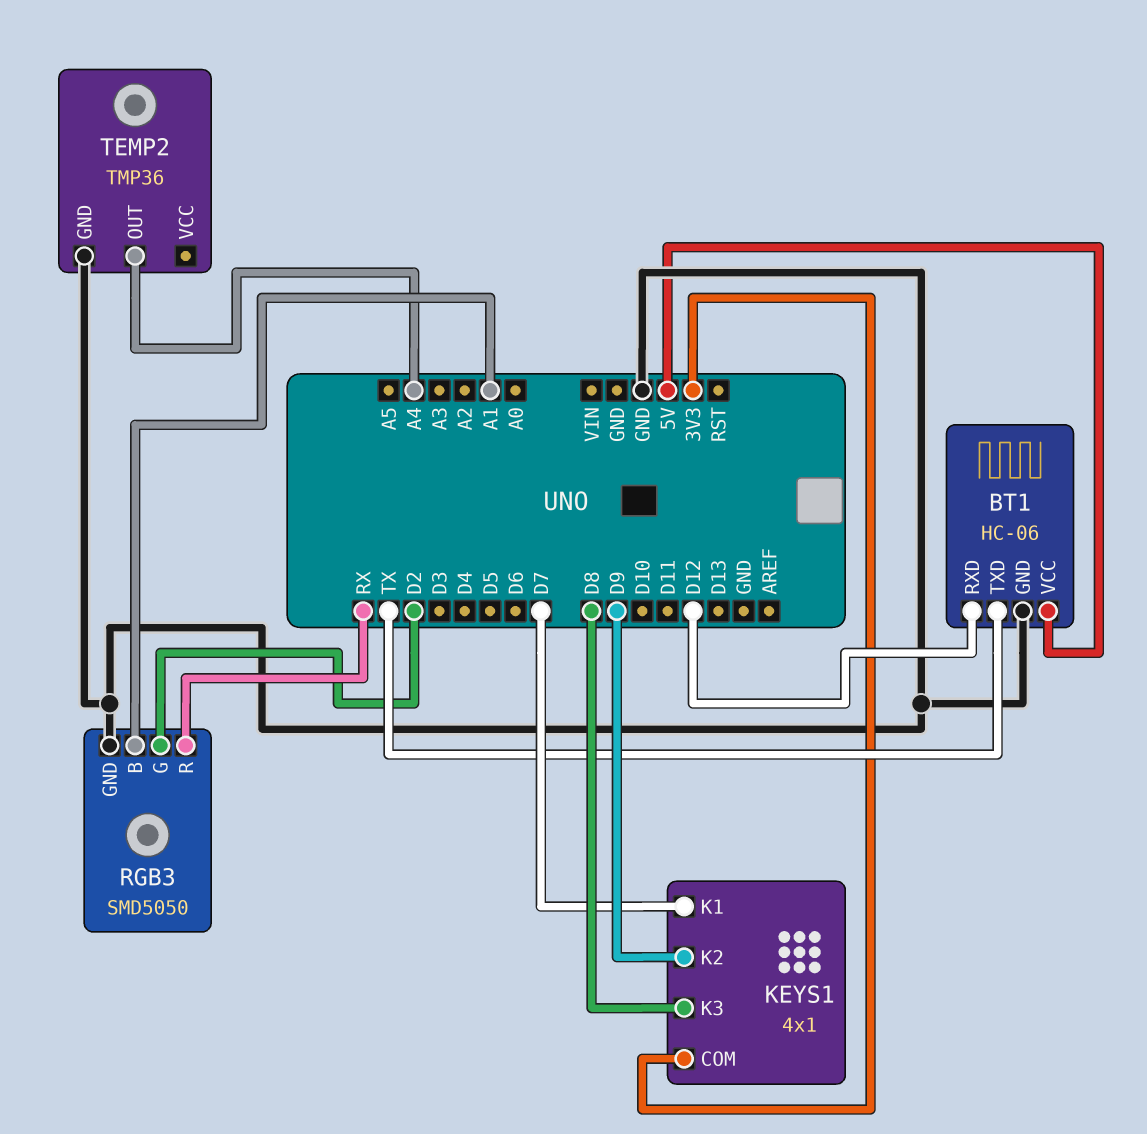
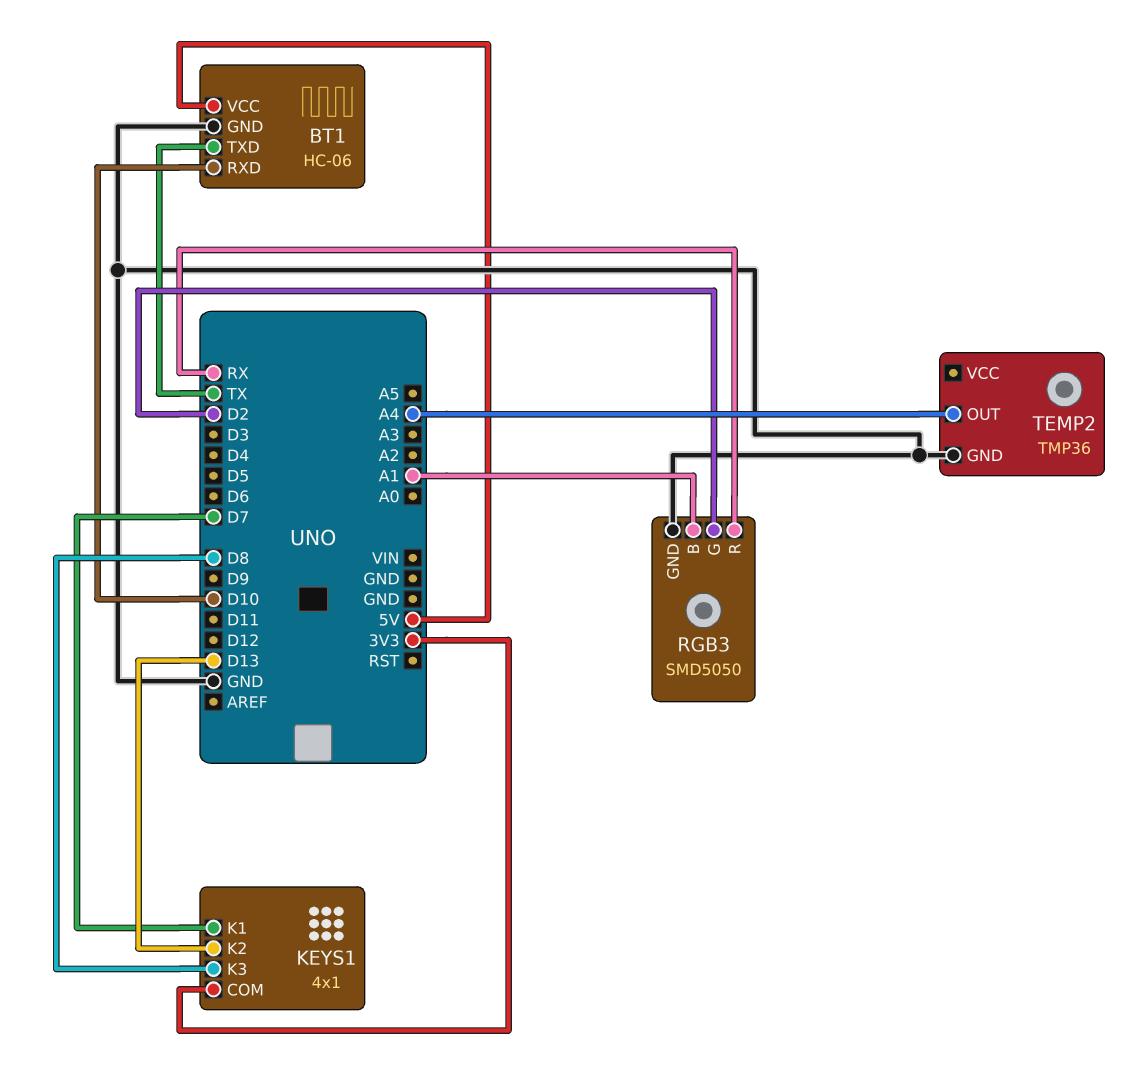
BT1 pin RXD: D12 -> D10
KEYS1 pin K2: D9 -> D13

